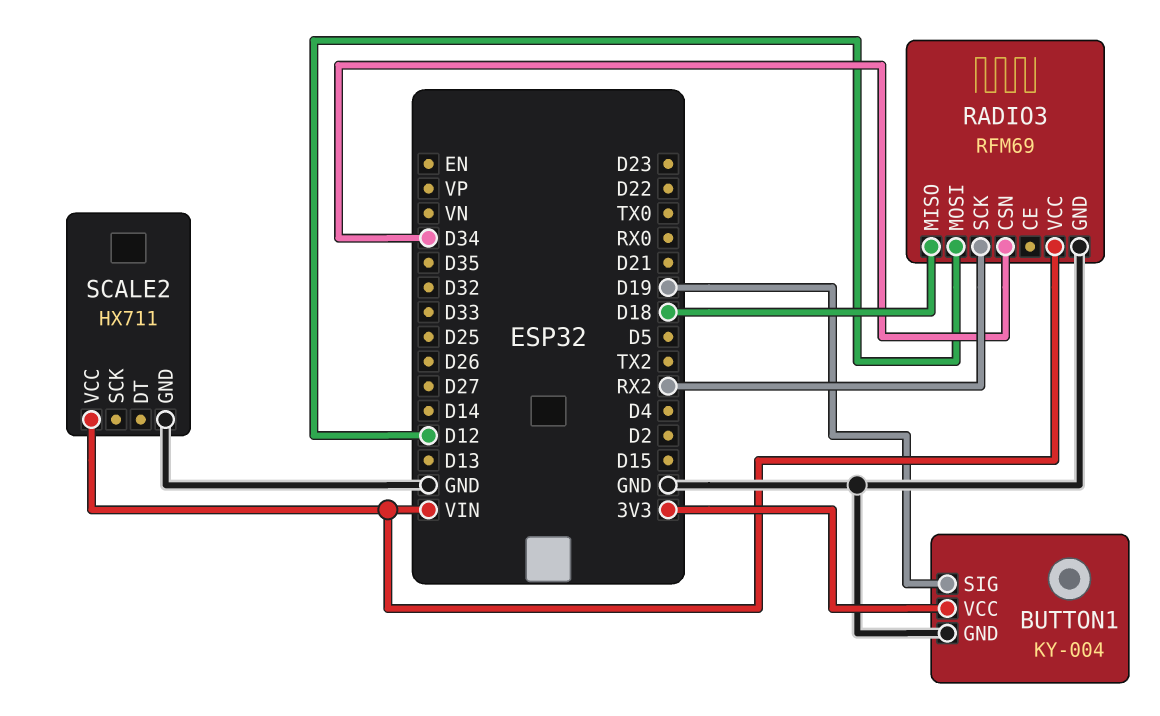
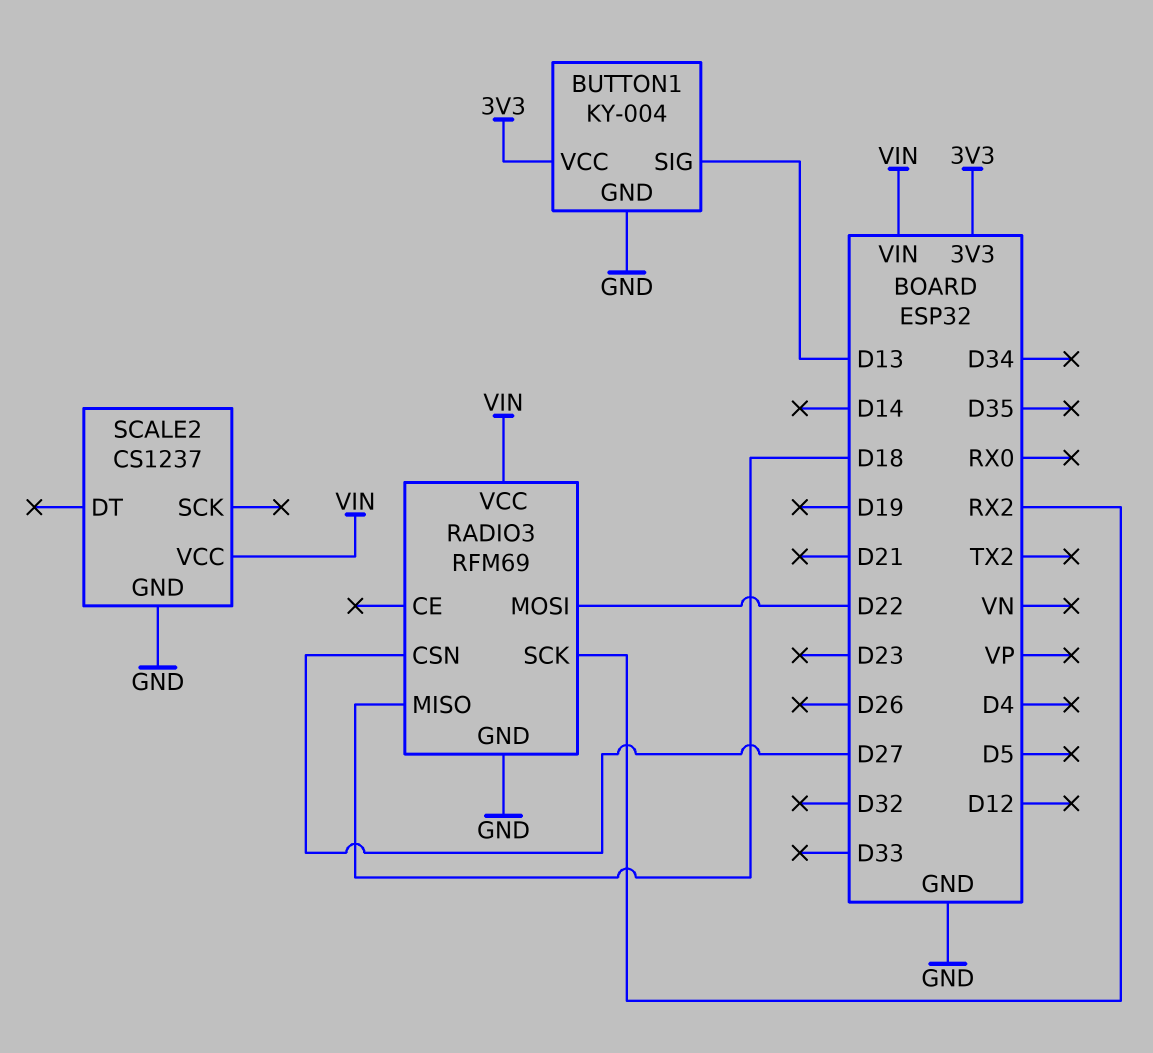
BUTTON1 pin SIG: D19 -> D13
RADIO3 pin CSN: D34 -> D27
RADIO3 pin MOSI: D12 -> D22
SCALE2: HX711 -> CS1237

